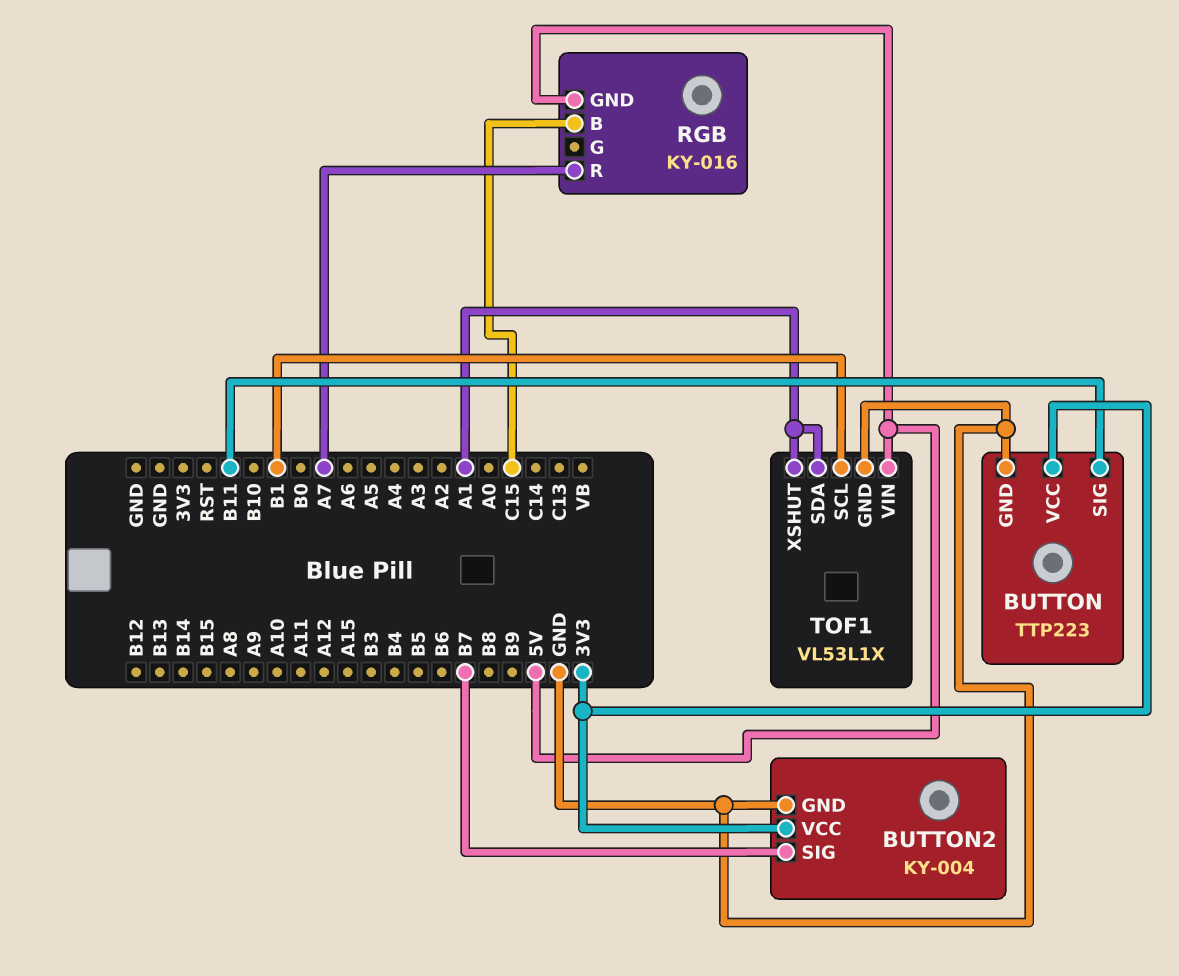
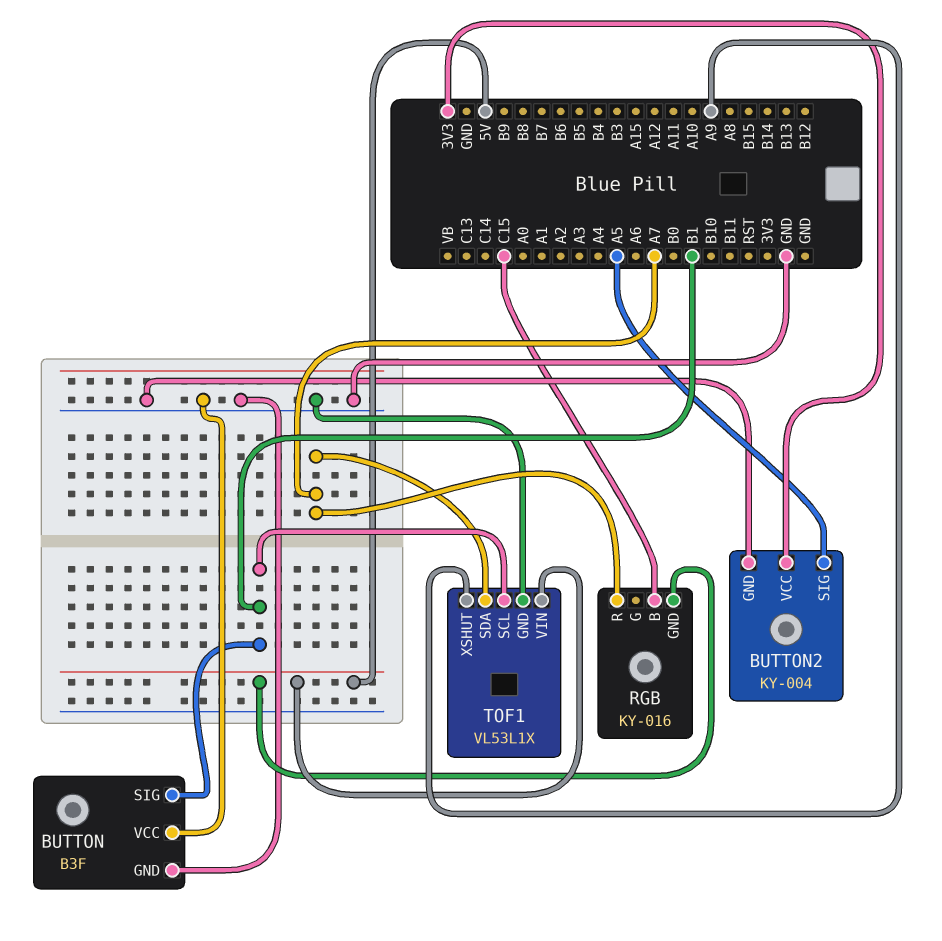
BUTTON: TTP223 -> B3F
BUTTON pin SIG: B11 -> B1
BUTTON pin VCC: 3V3 -> GND
BUTTON2 pin SIG: B7 -> A5
TOF1 pin SDA: A1 -> A7
TOF1 pin XSHUT: A1 -> A9

